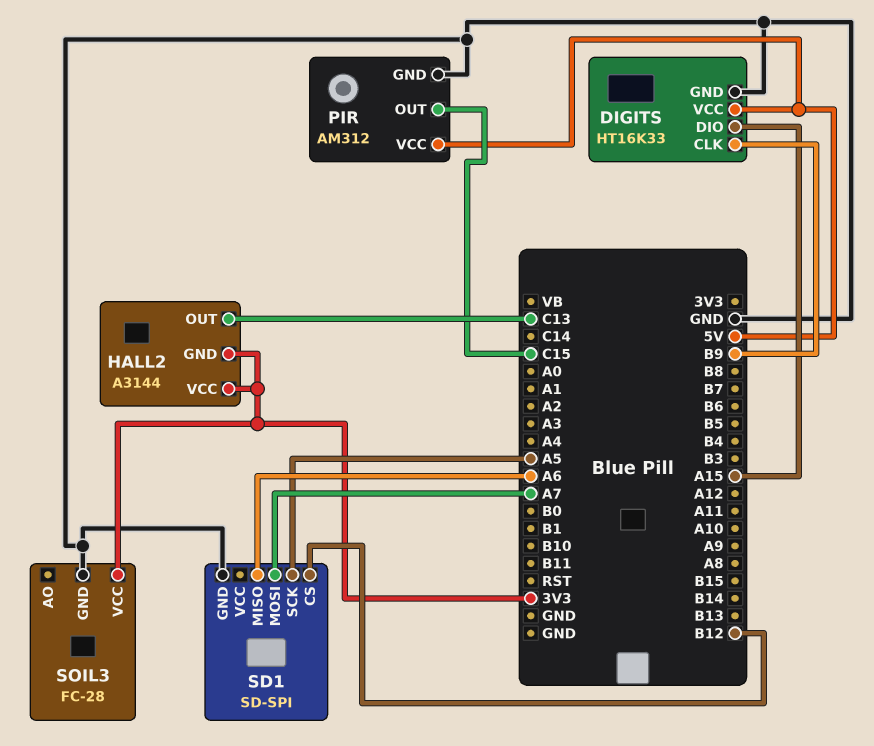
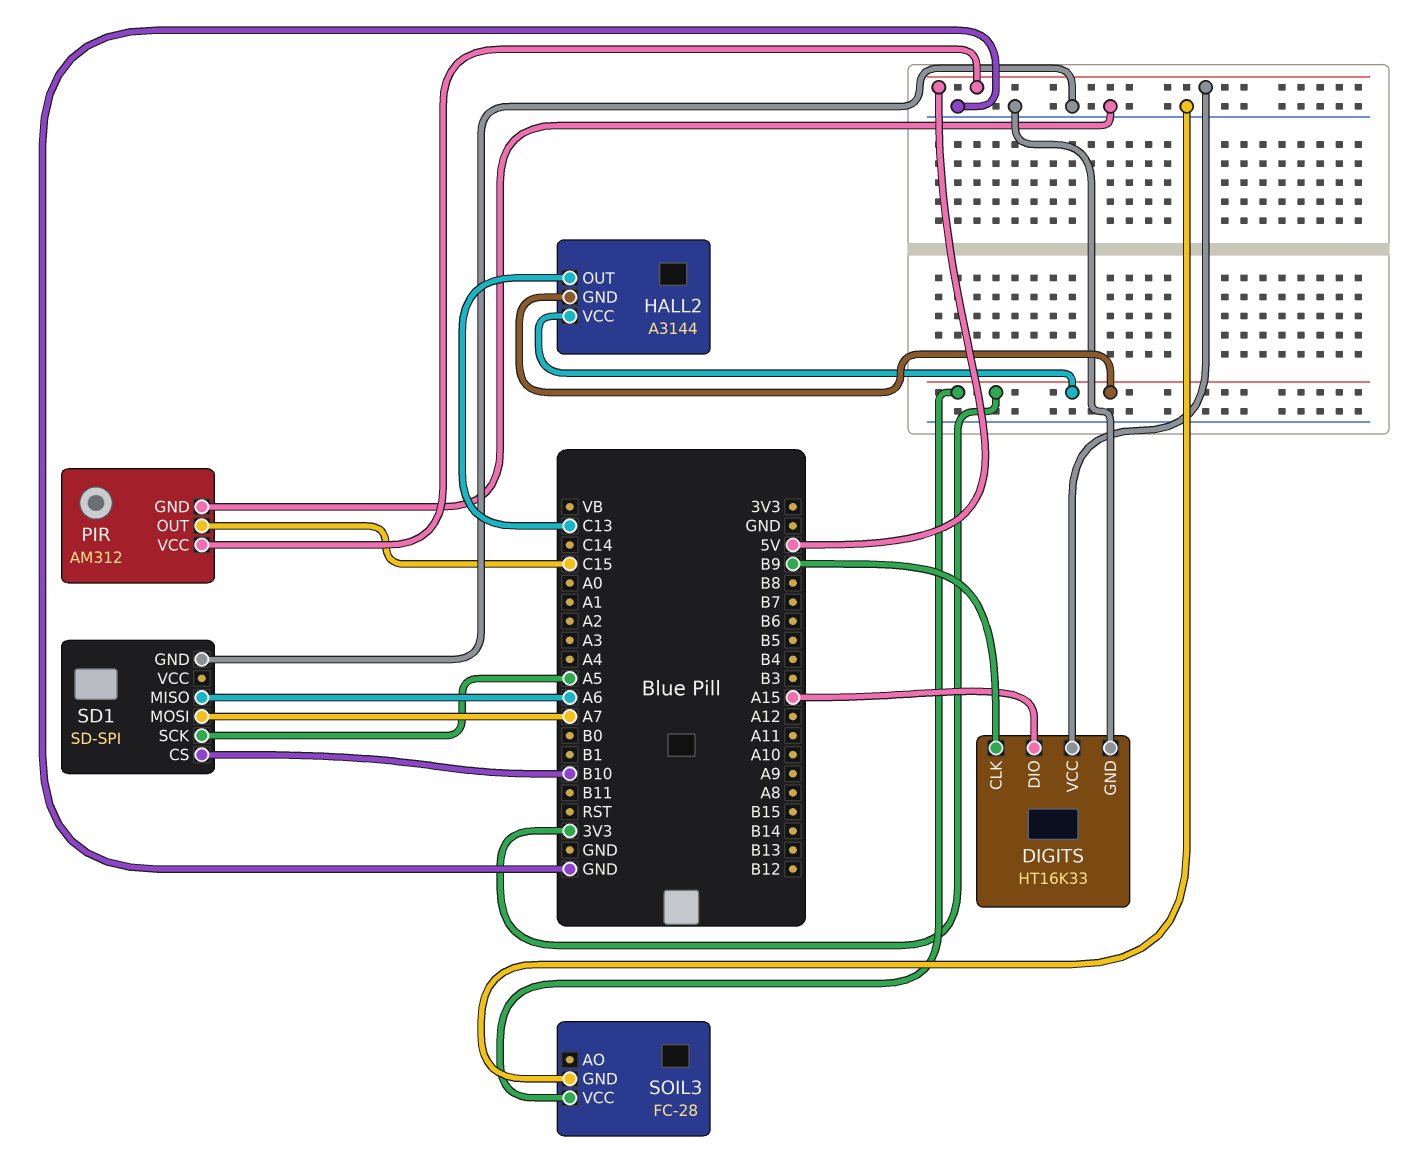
SD1 pin CS: B12 -> B10

